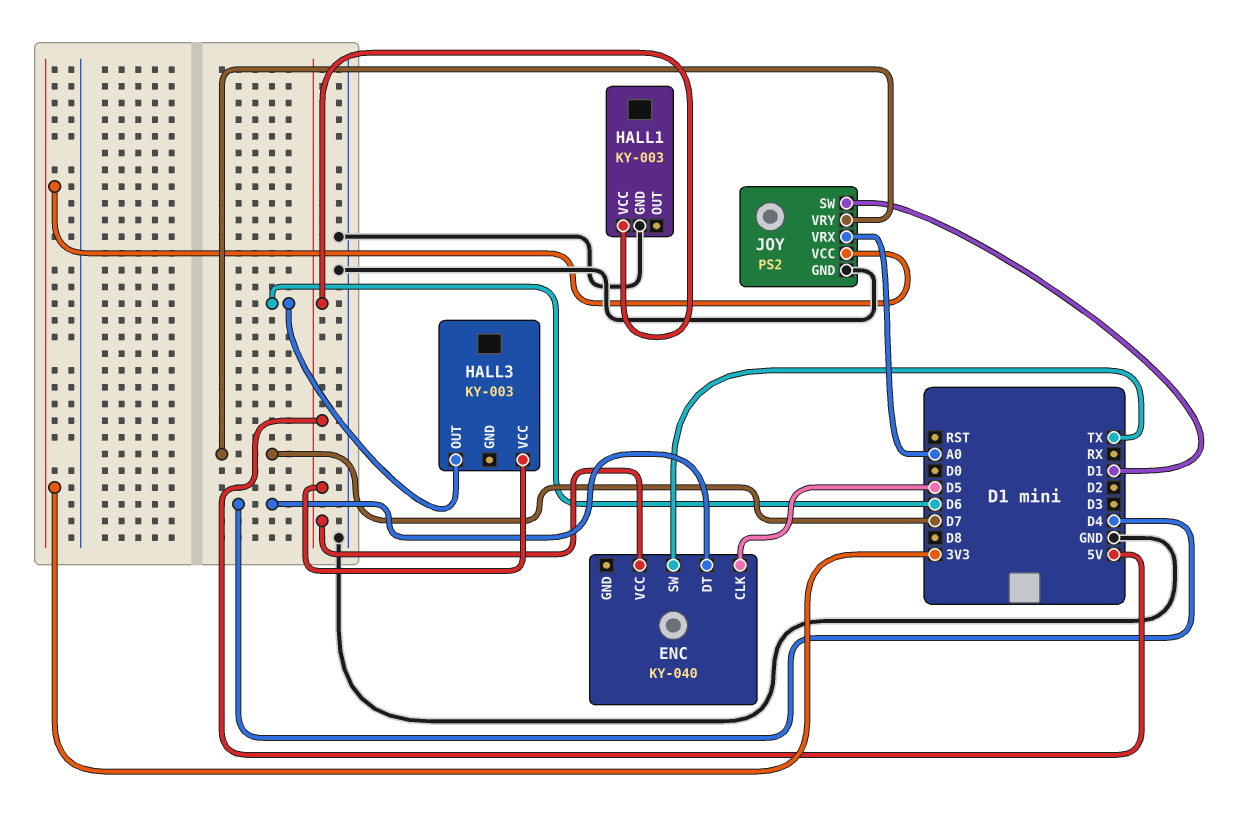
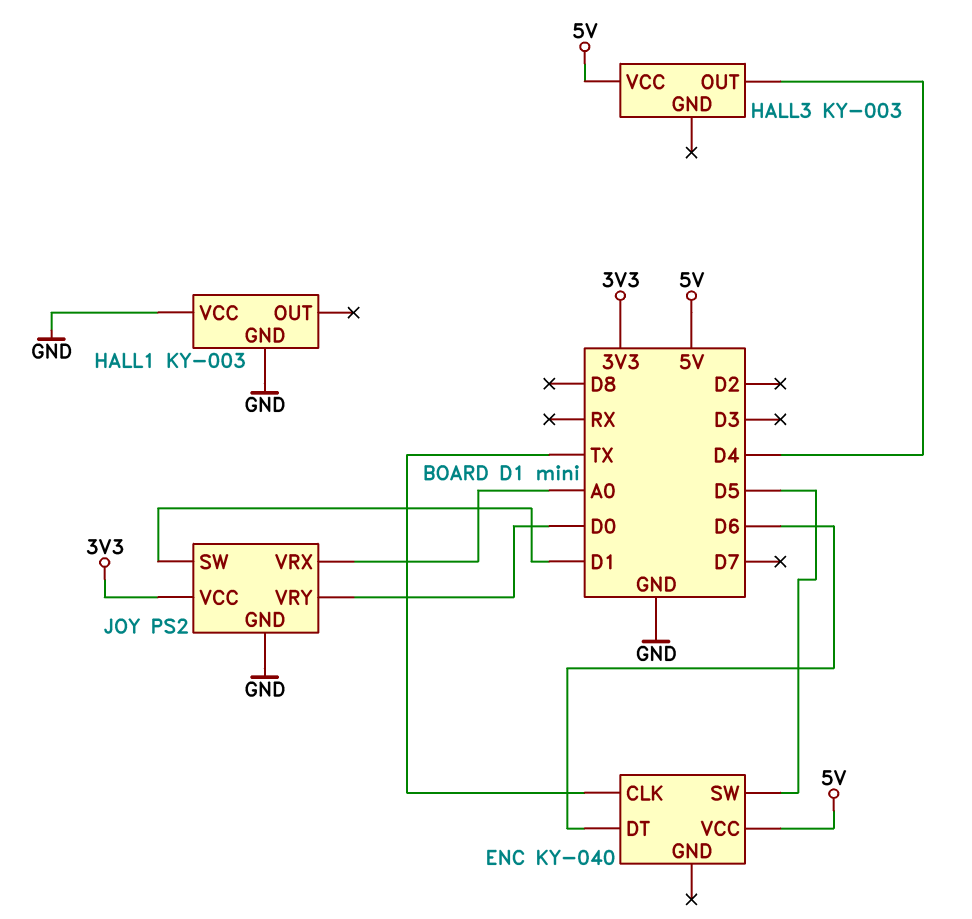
ENC pin CLK: D5 -> TX
ENC pin DT: D4 -> D6
ENC pin SW: TX -> D5
HALL1 pin VCC: 5V -> GND
HALL3 pin OUT: D6 -> D4
JOY pin VRY: D7 -> D0

